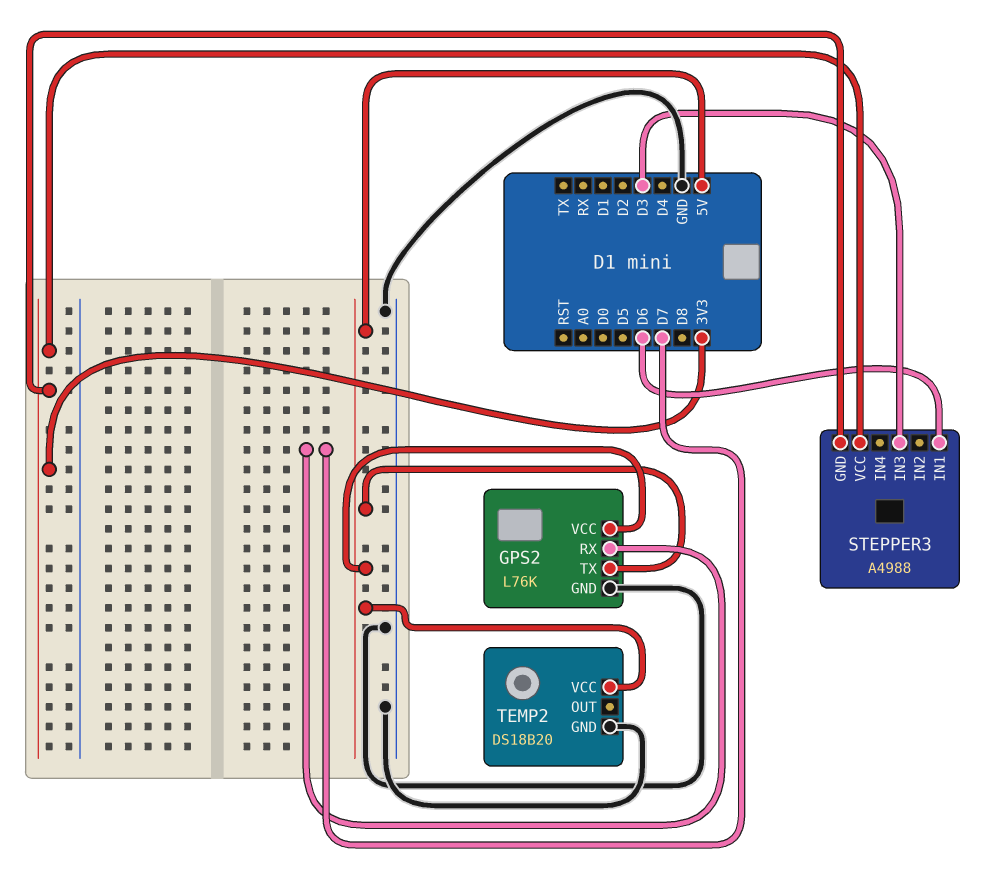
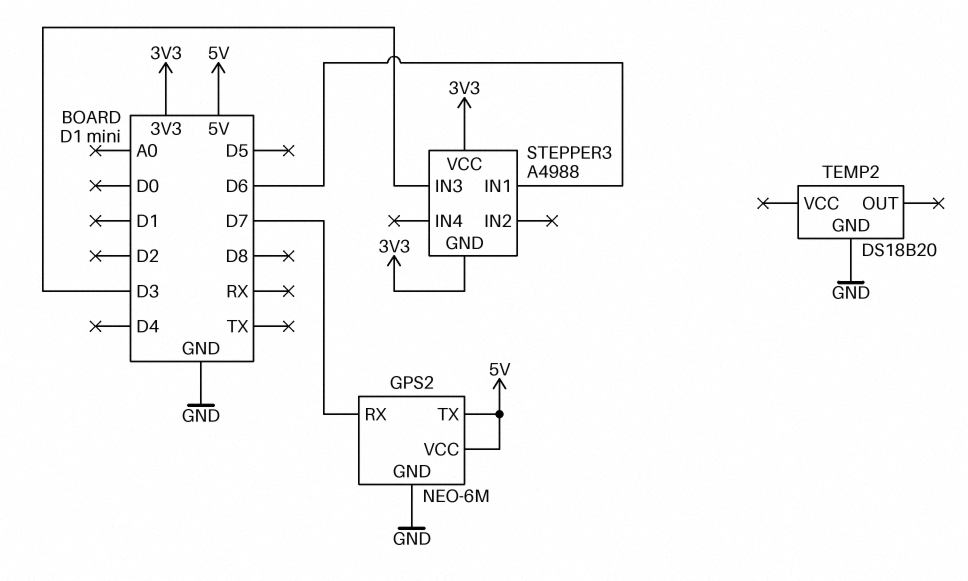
GPS2: L76K -> NEO-6M
TEMP2 pin VCC: 5V -> none

